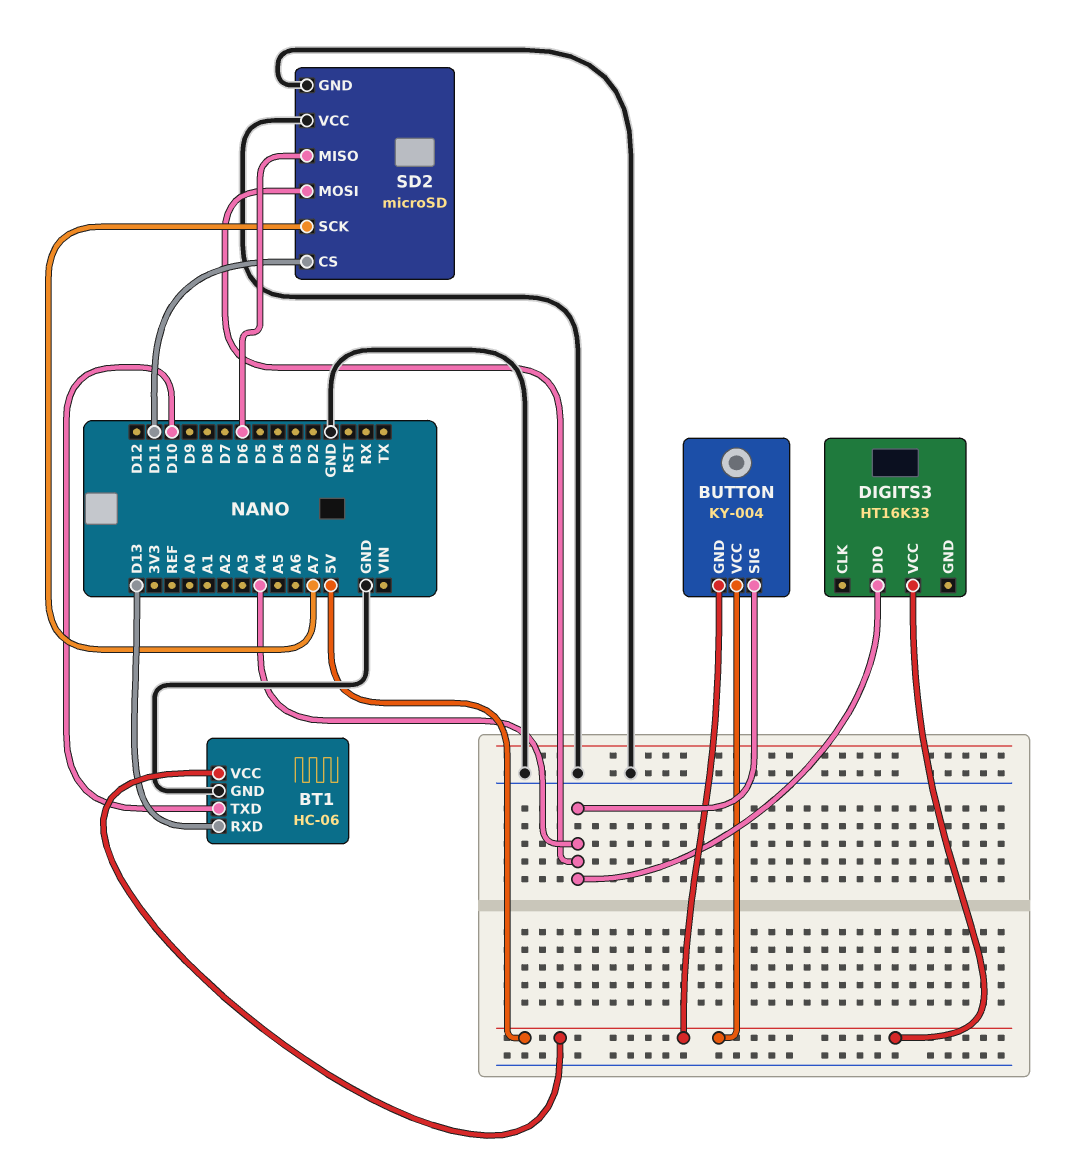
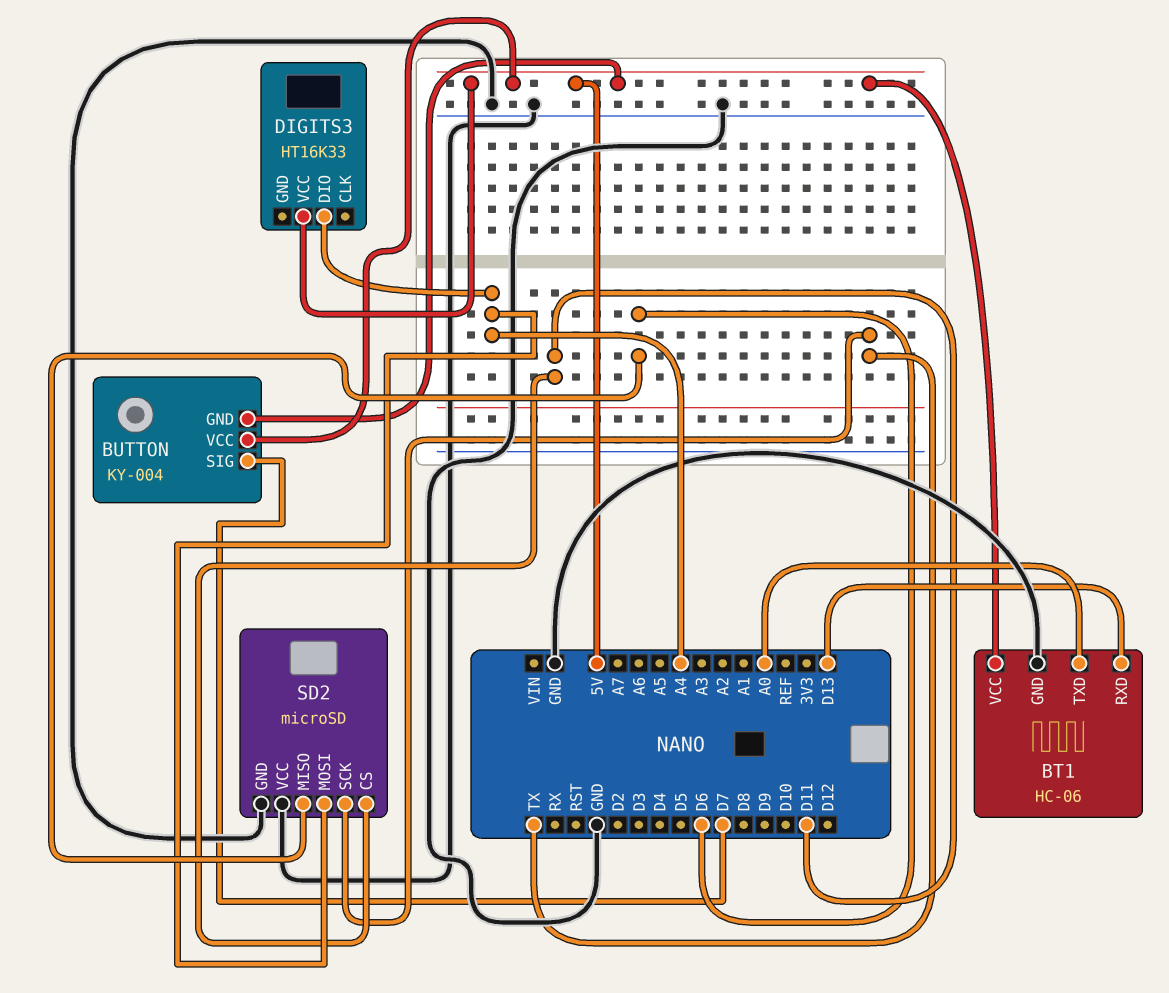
BT1 pin TXD: D10 -> A0
BUTTON pin SIG: A4 -> D7
SD2 pin SCK: A7 -> TX

